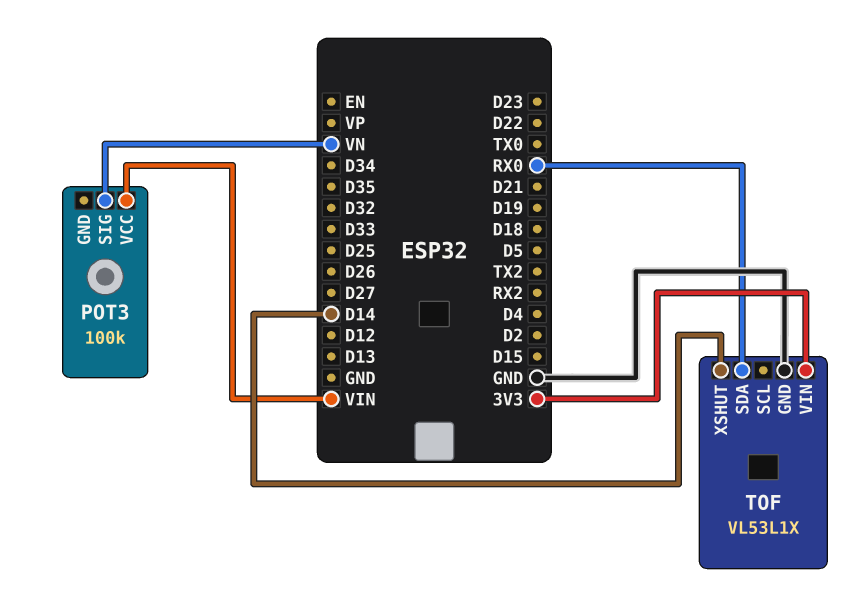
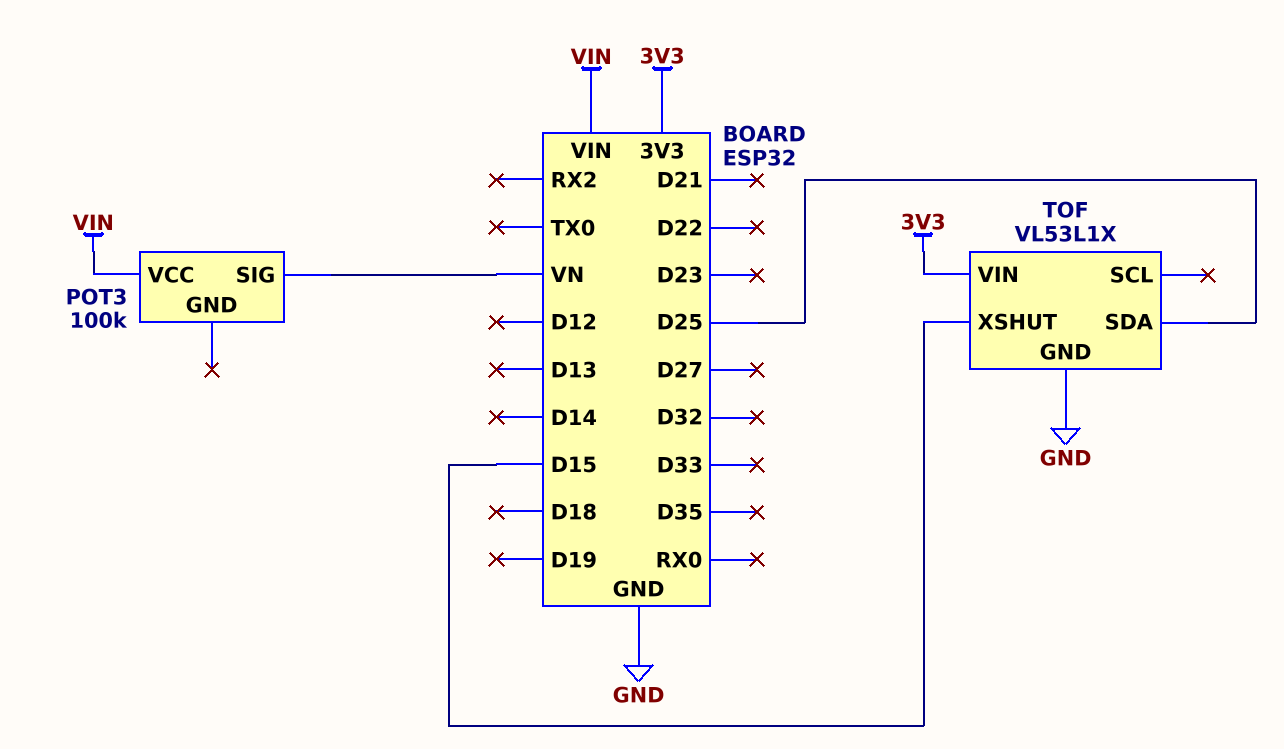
TOF pin SDA: RX0 -> D25
TOF pin XSHUT: D14 -> D15

